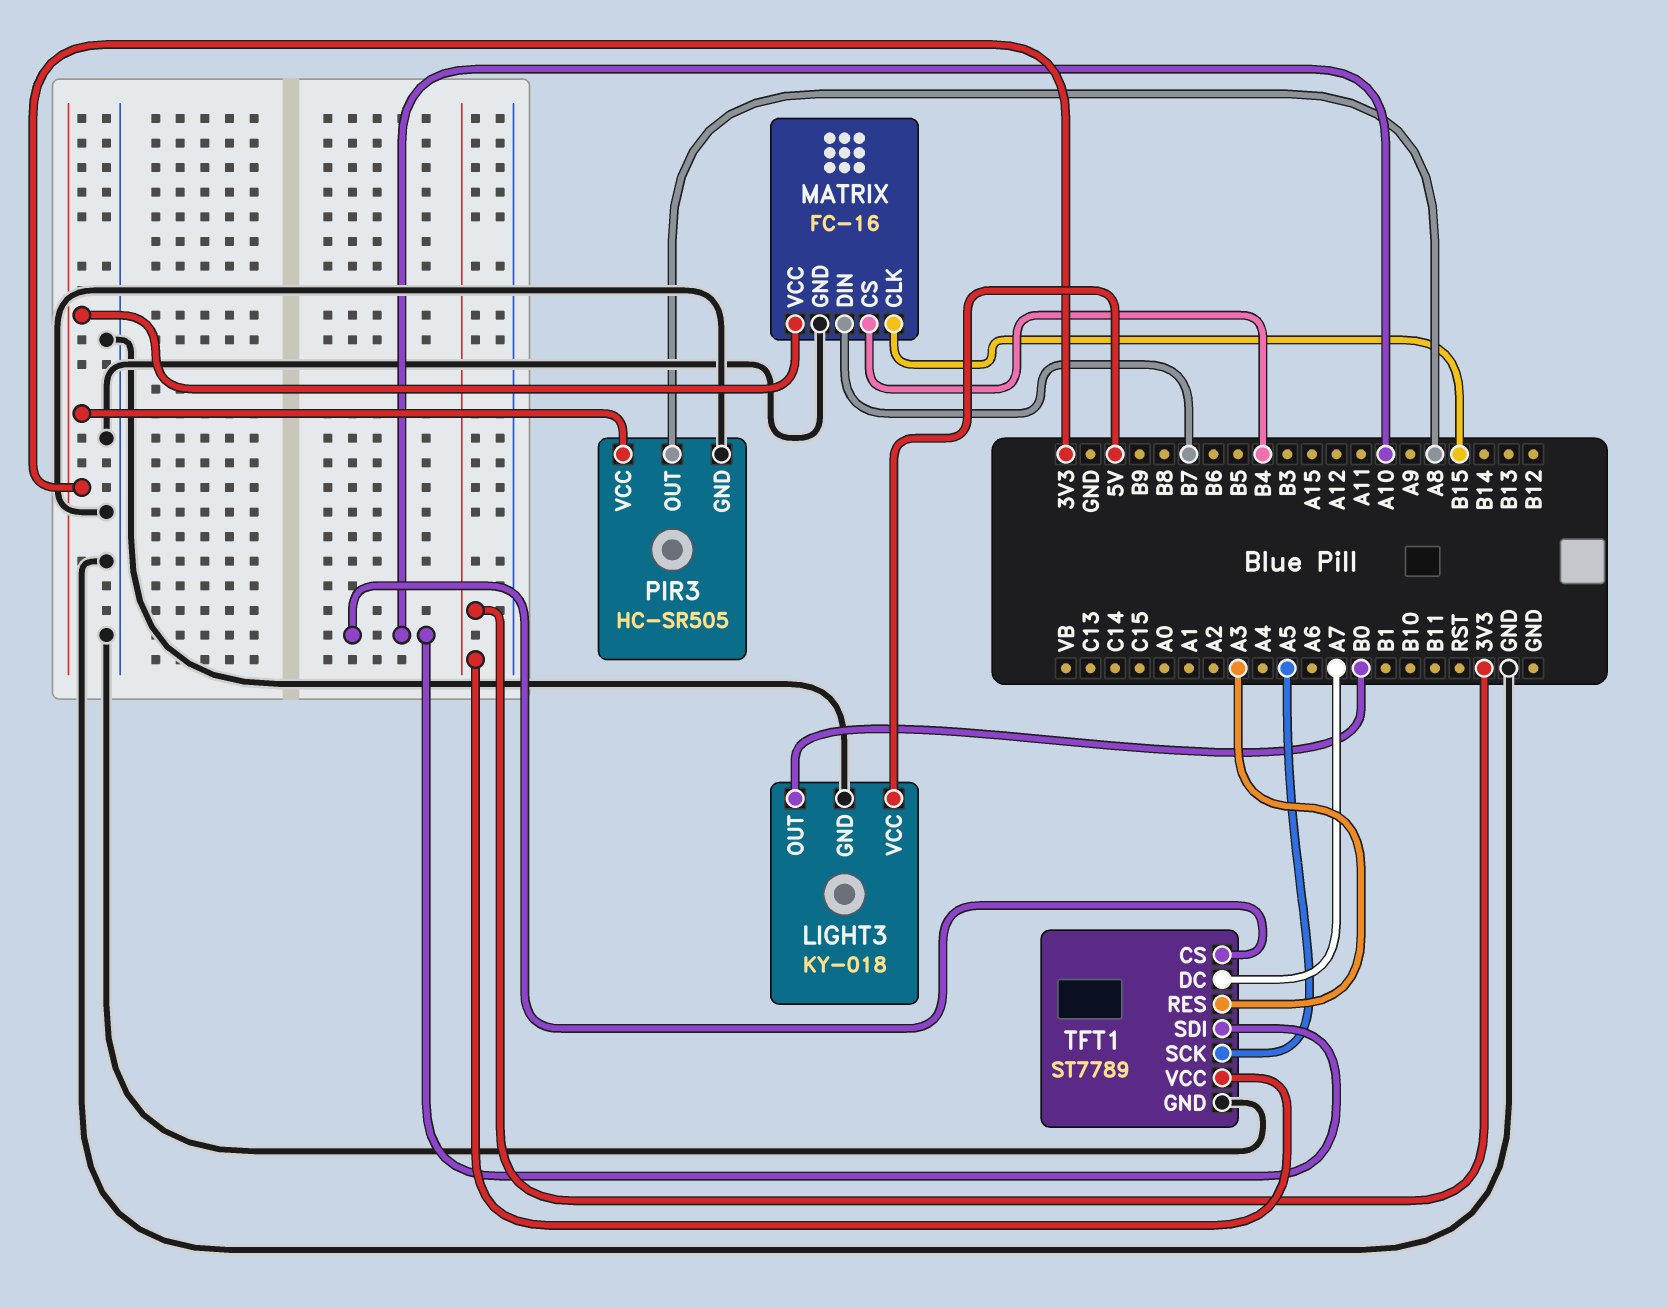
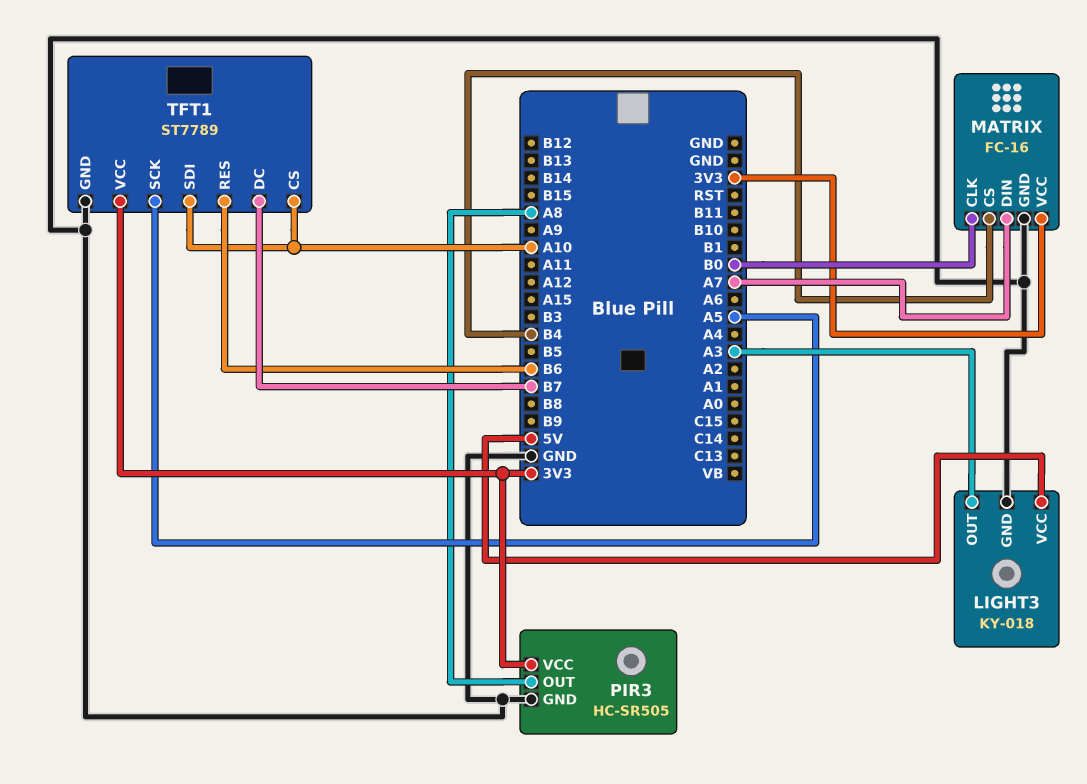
LIGHT3 pin OUT: B0 -> A3
MATRIX pin CLK: B15 -> B0
MATRIX pin DIN: B7 -> A7
TFT1 pin DC: A7 -> B7
TFT1 pin RES: A3 -> B6

